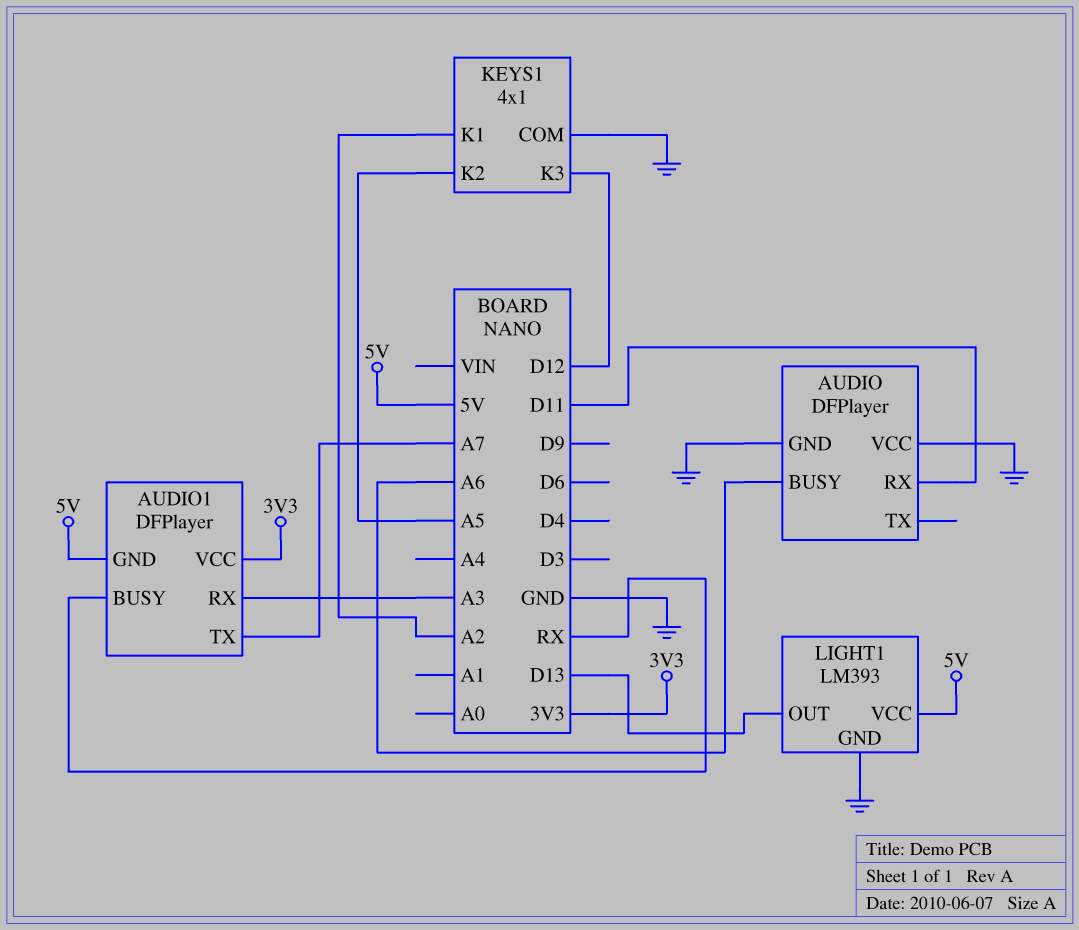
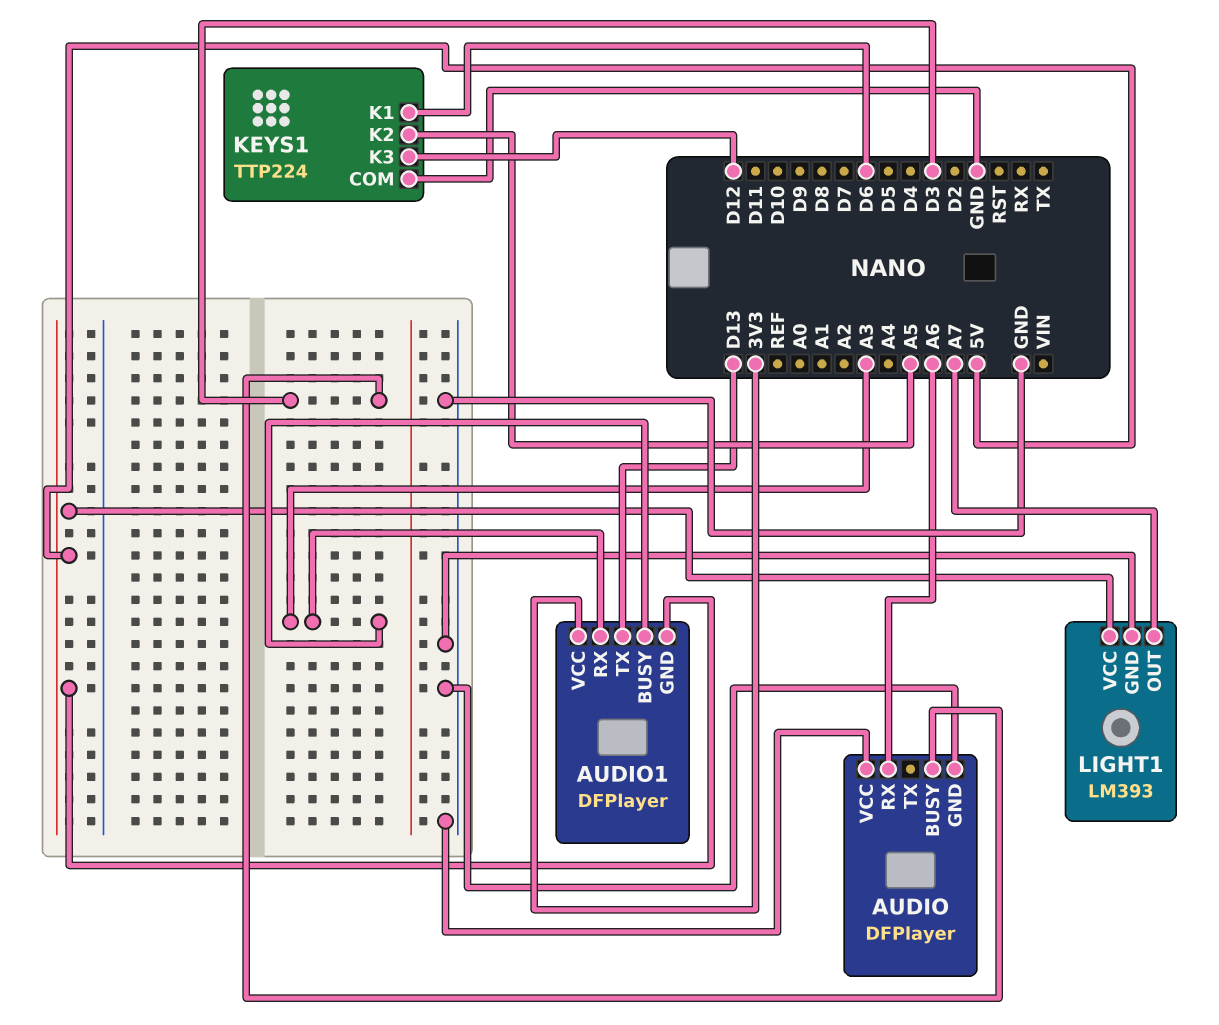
AUDIO pin BUSY: A6 -> D3
AUDIO pin RX: D11 -> A6
AUDIO1 pin BUSY: RX -> A3
AUDIO1 pin TX: A7 -> D13
KEYS1: 4x1 -> TTP224
KEYS1 pin K1: A2 -> D6
LIGHT1 pin OUT: D13 -> A7

